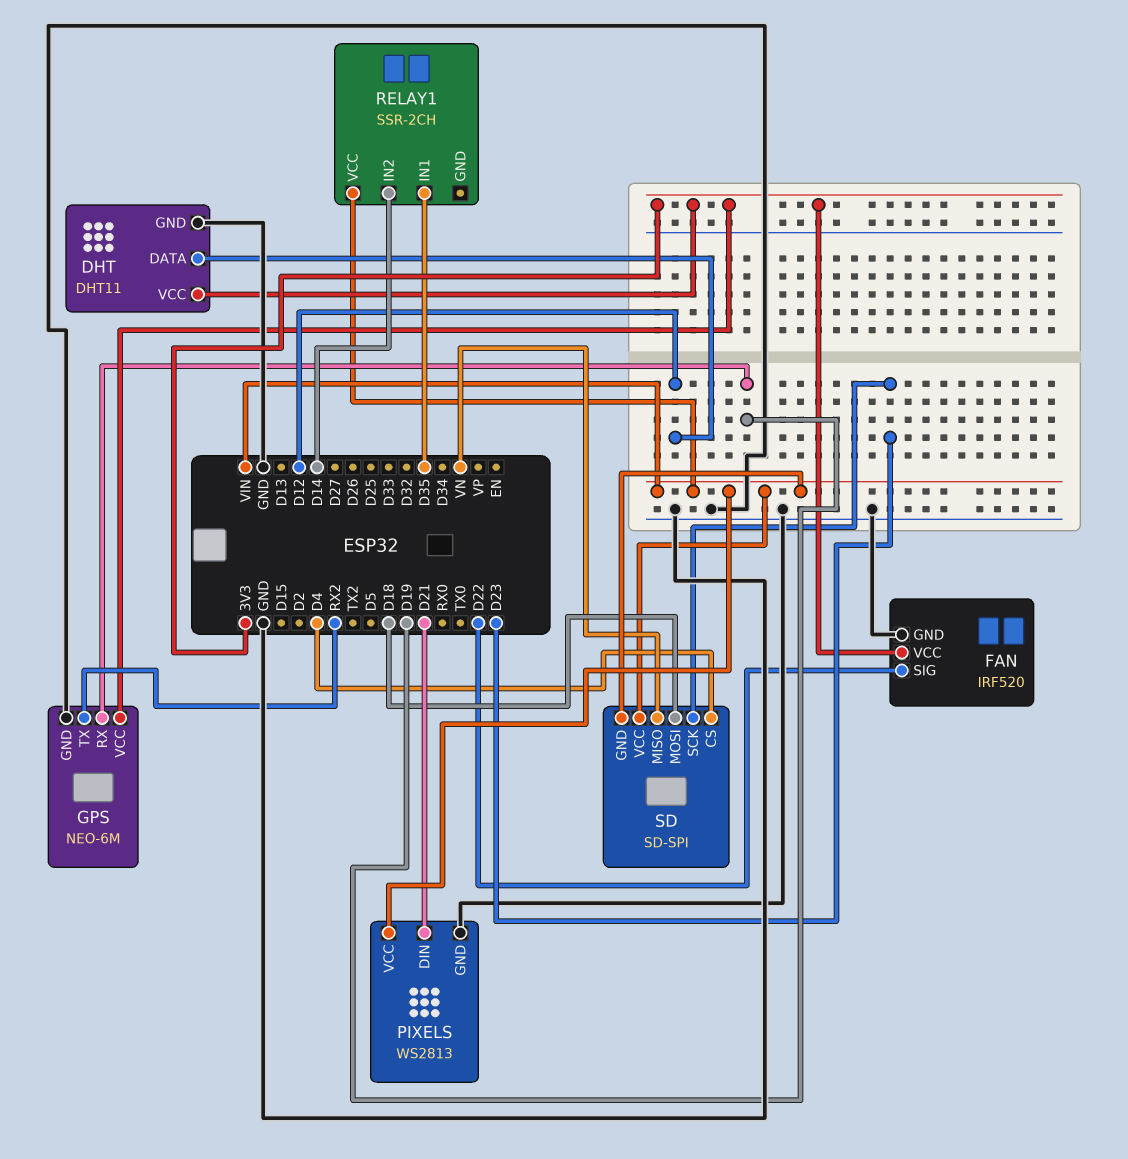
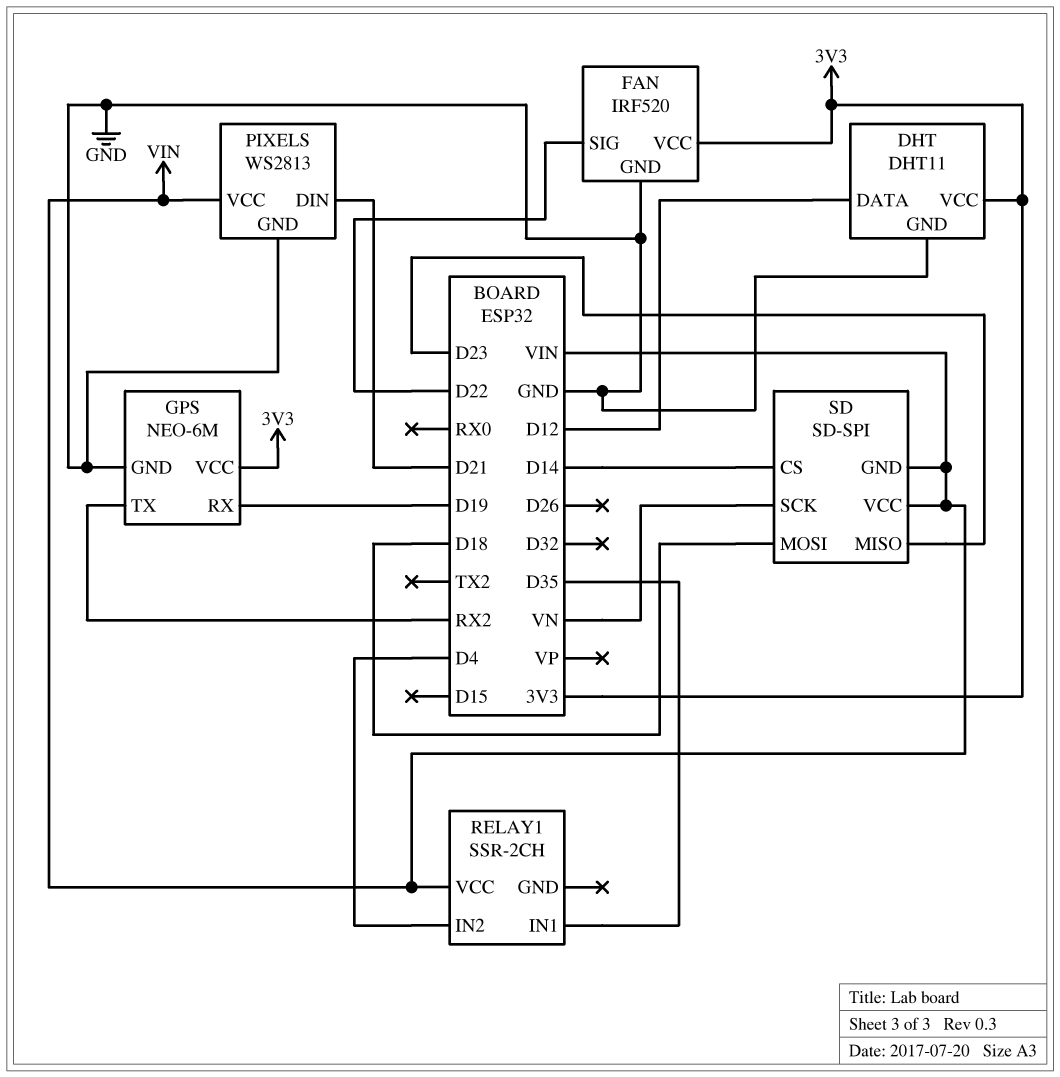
RELAY1 pin IN2: D14 -> D4
SD pin CS: D4 -> D14
SD pin MISO: VN -> D23
SD pin SCK: D23 -> VN

